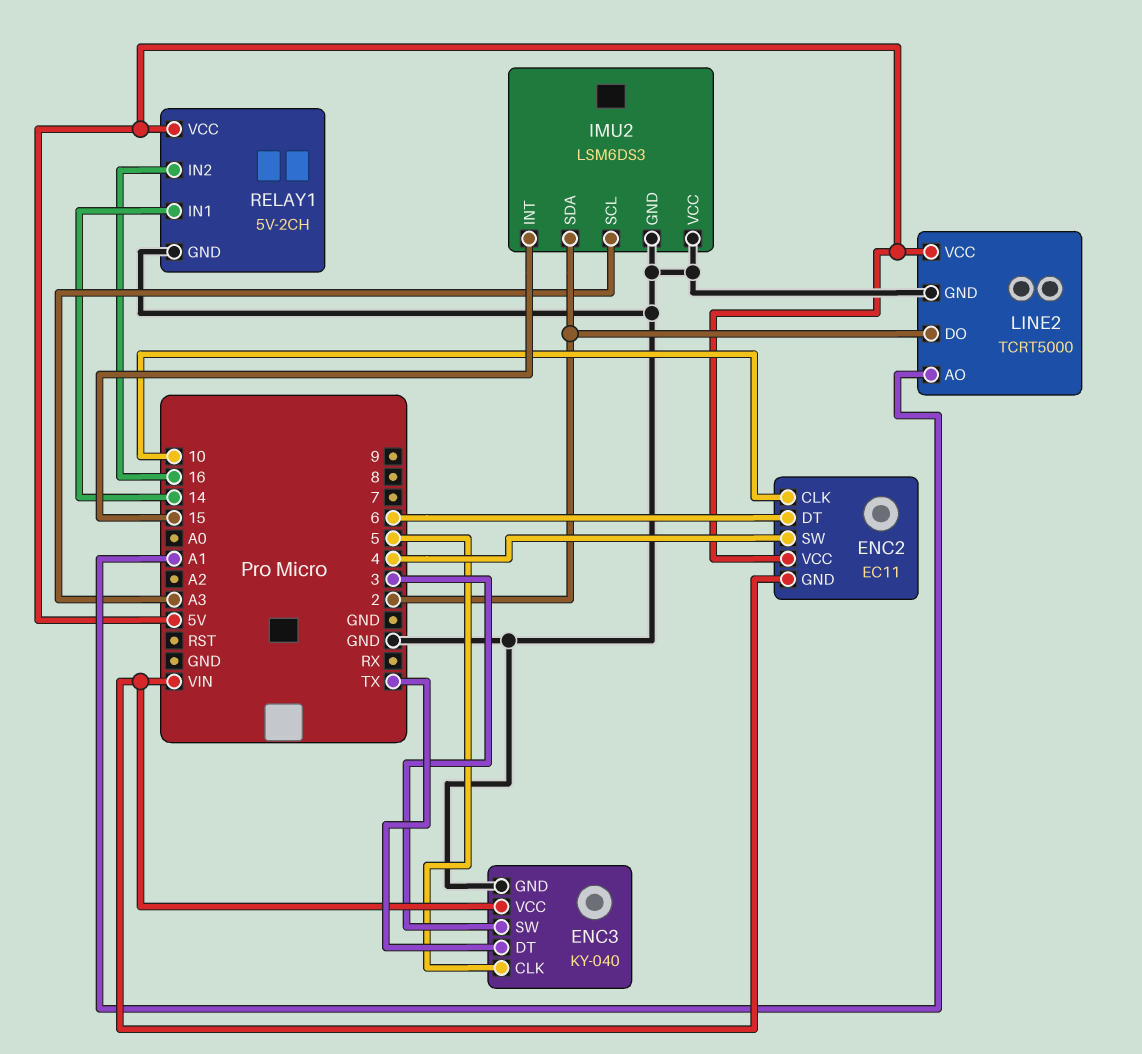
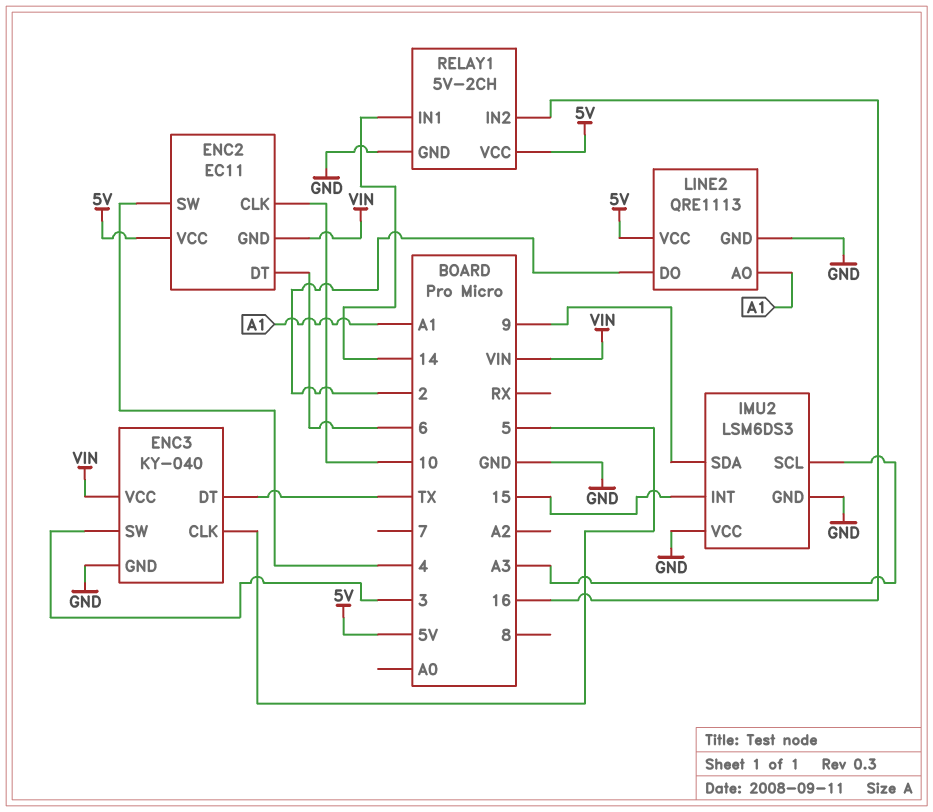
IMU2 pin SDA: 2 -> 9
LINE2: TCRT5000 -> QRE1113

